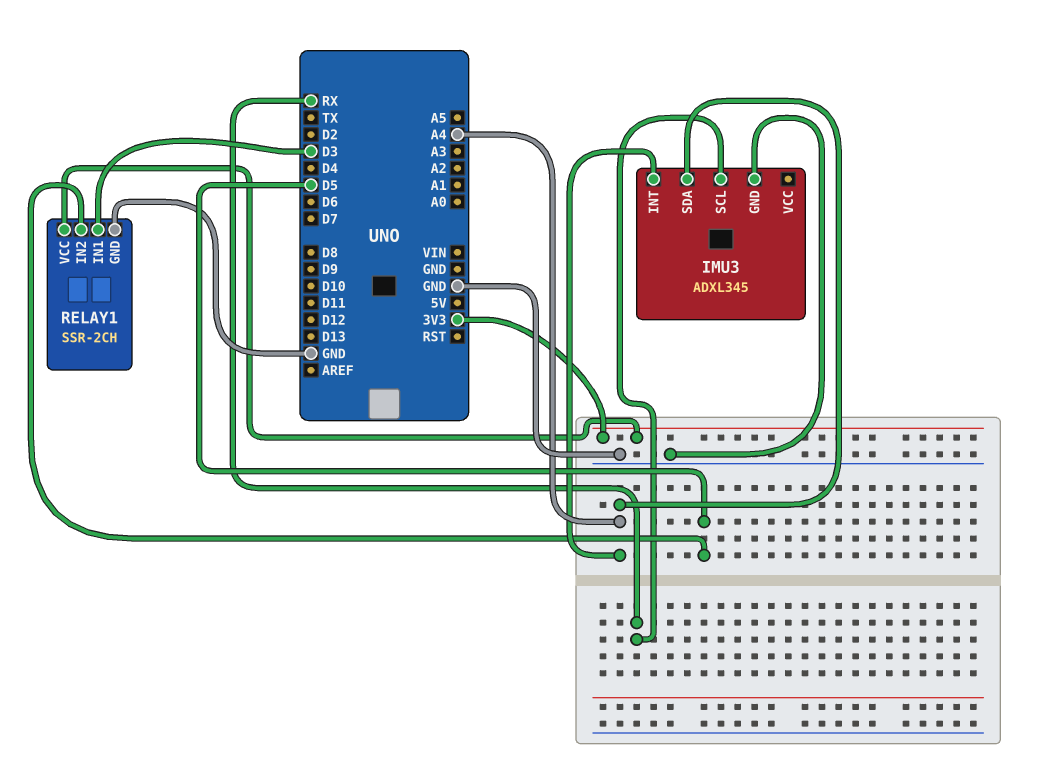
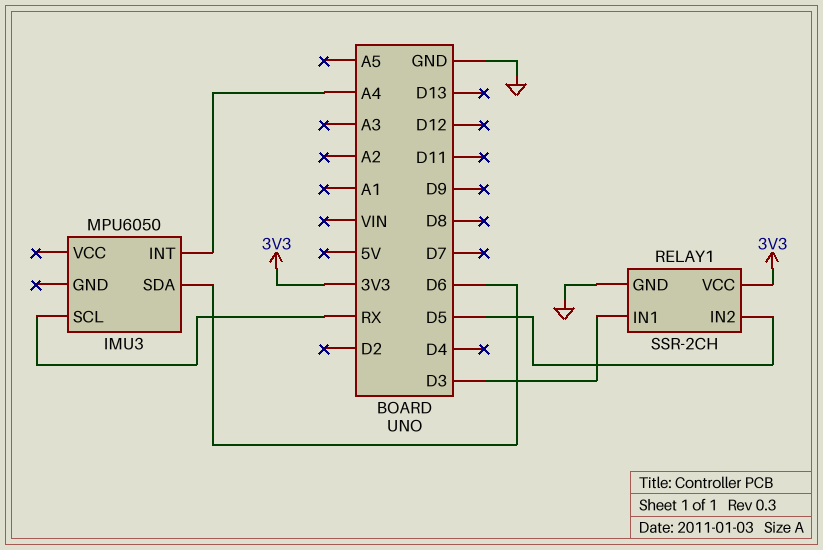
IMU3: ADXL345 -> MPU6050
IMU3 pin GND: GND -> none
IMU3 pin SDA: A4 -> D6

